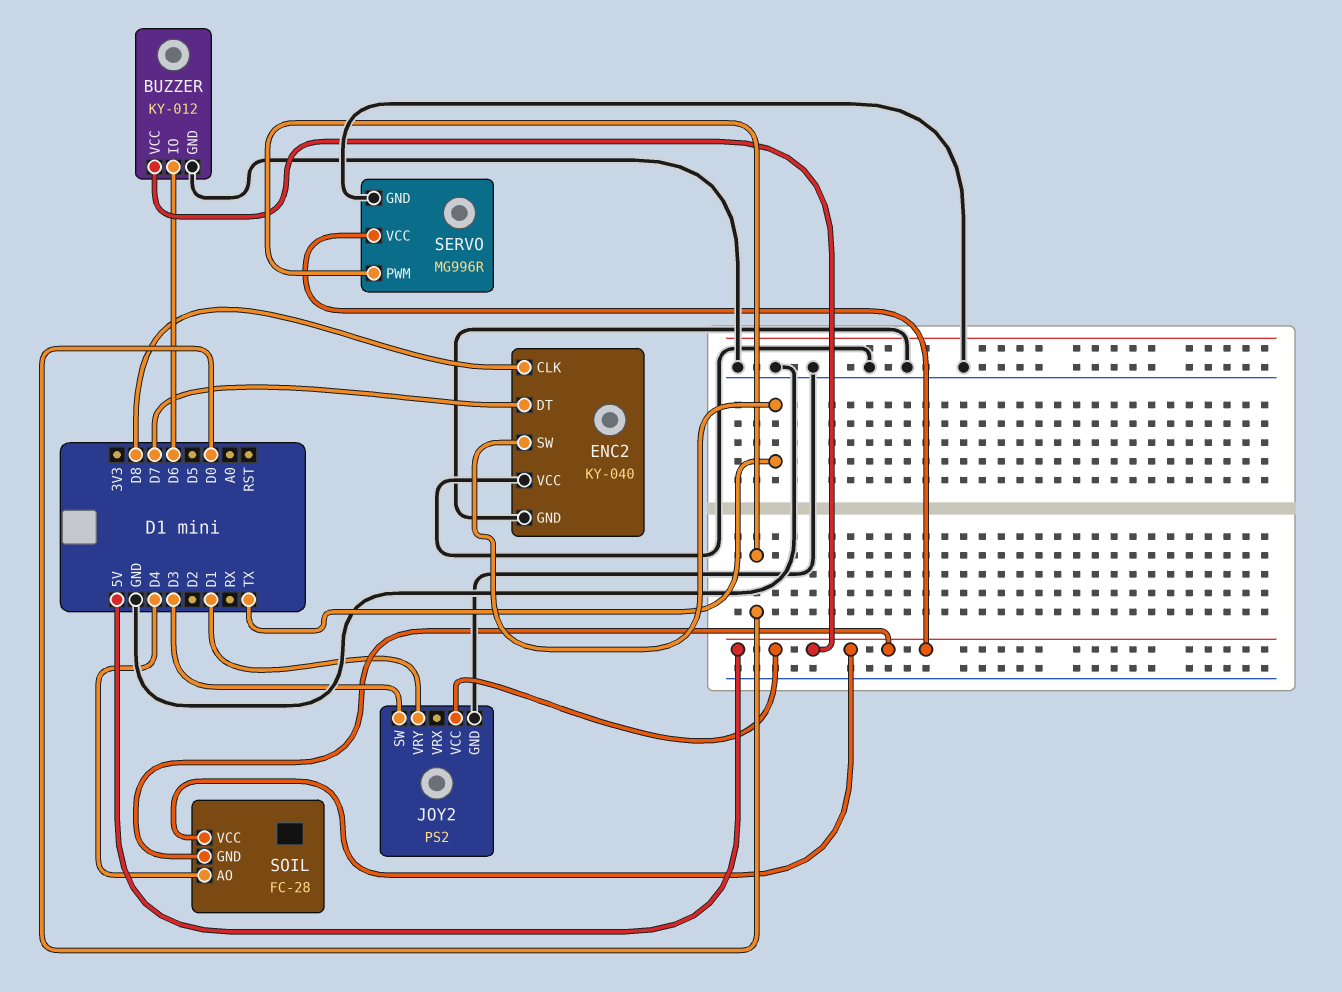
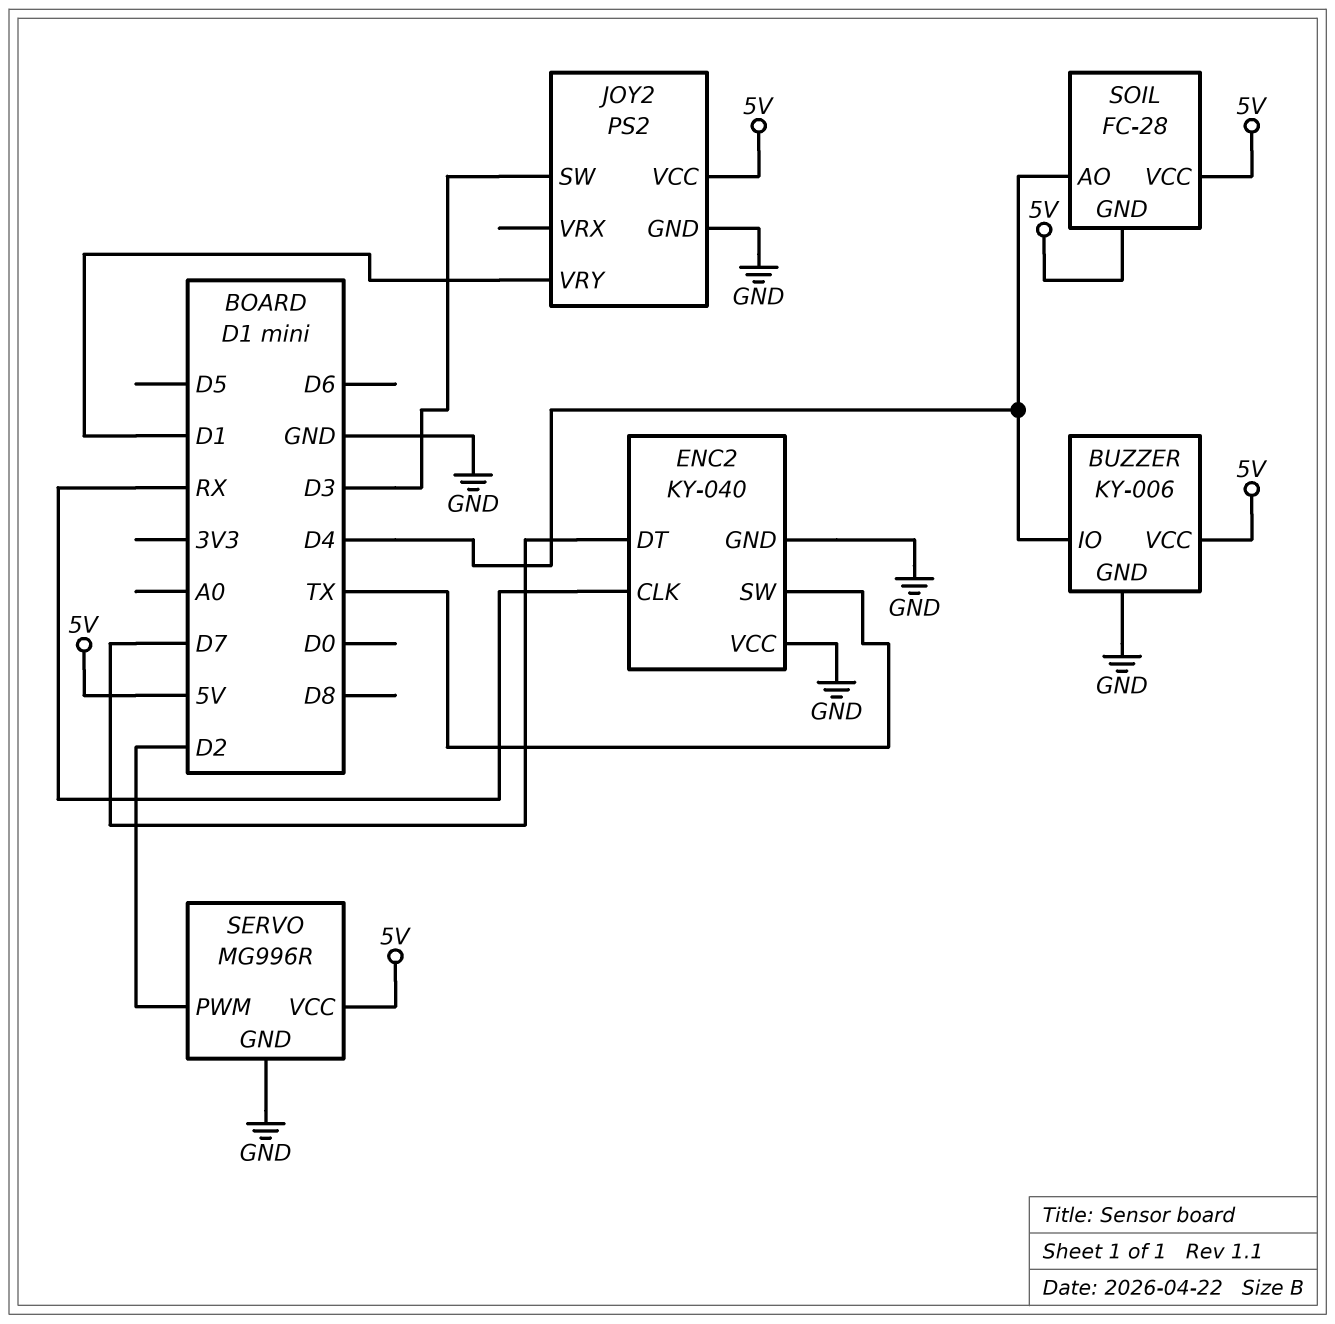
BUZZER: KY-012 -> KY-006
BUZZER pin IO: D6 -> D4
ENC2 pin CLK: D8 -> RX
SERVO pin PWM: D0 -> D2

